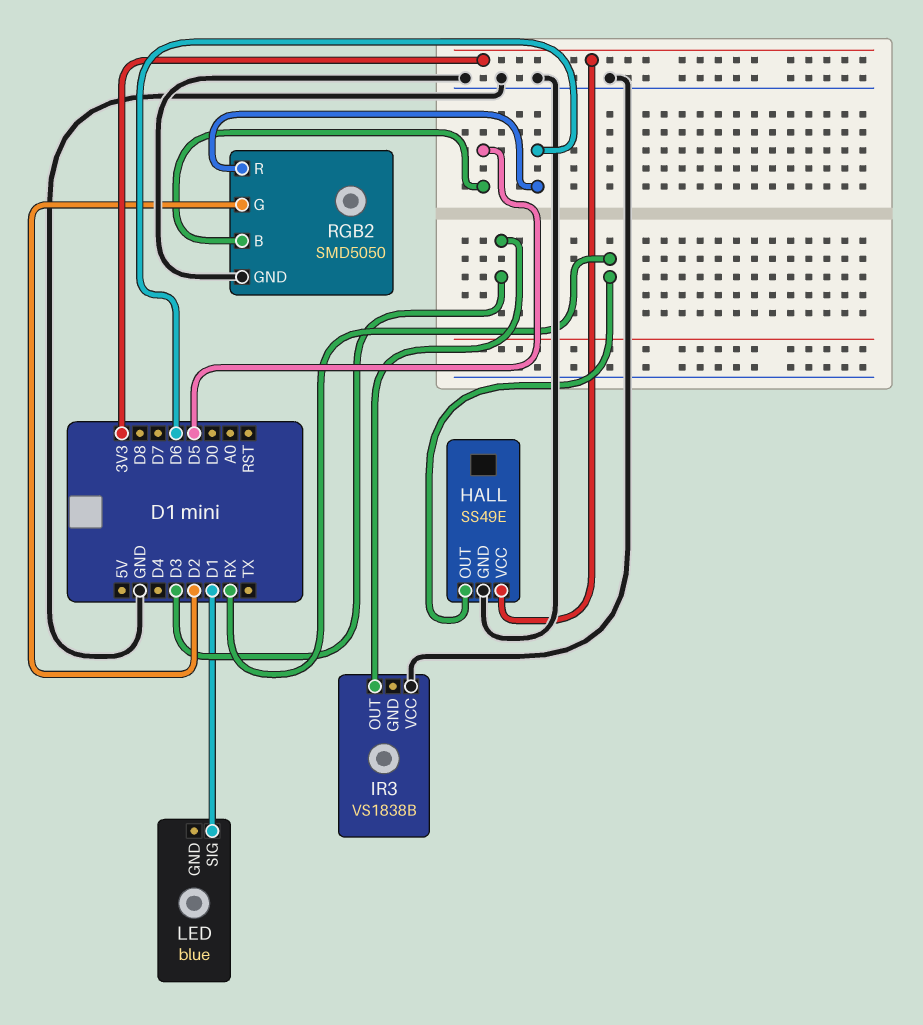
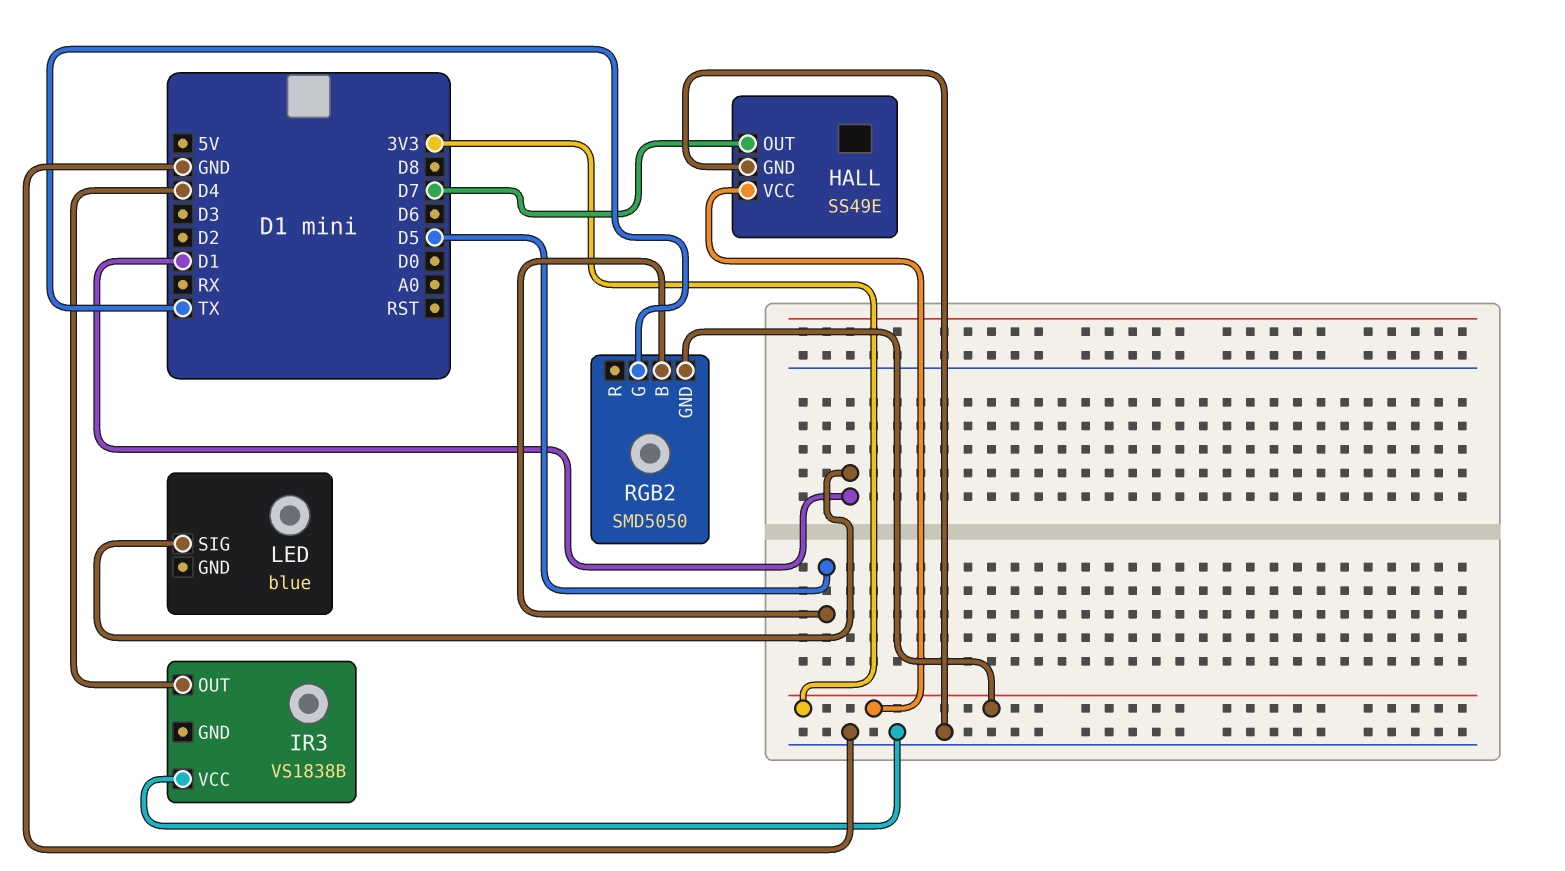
HALL pin OUT: RX -> D7
IR3 pin OUT: D3 -> D4
RGB2 pin G: D2 -> TX
RGB2 pin GND: GND -> 3V3
RGB2 pin R: D6 -> none

